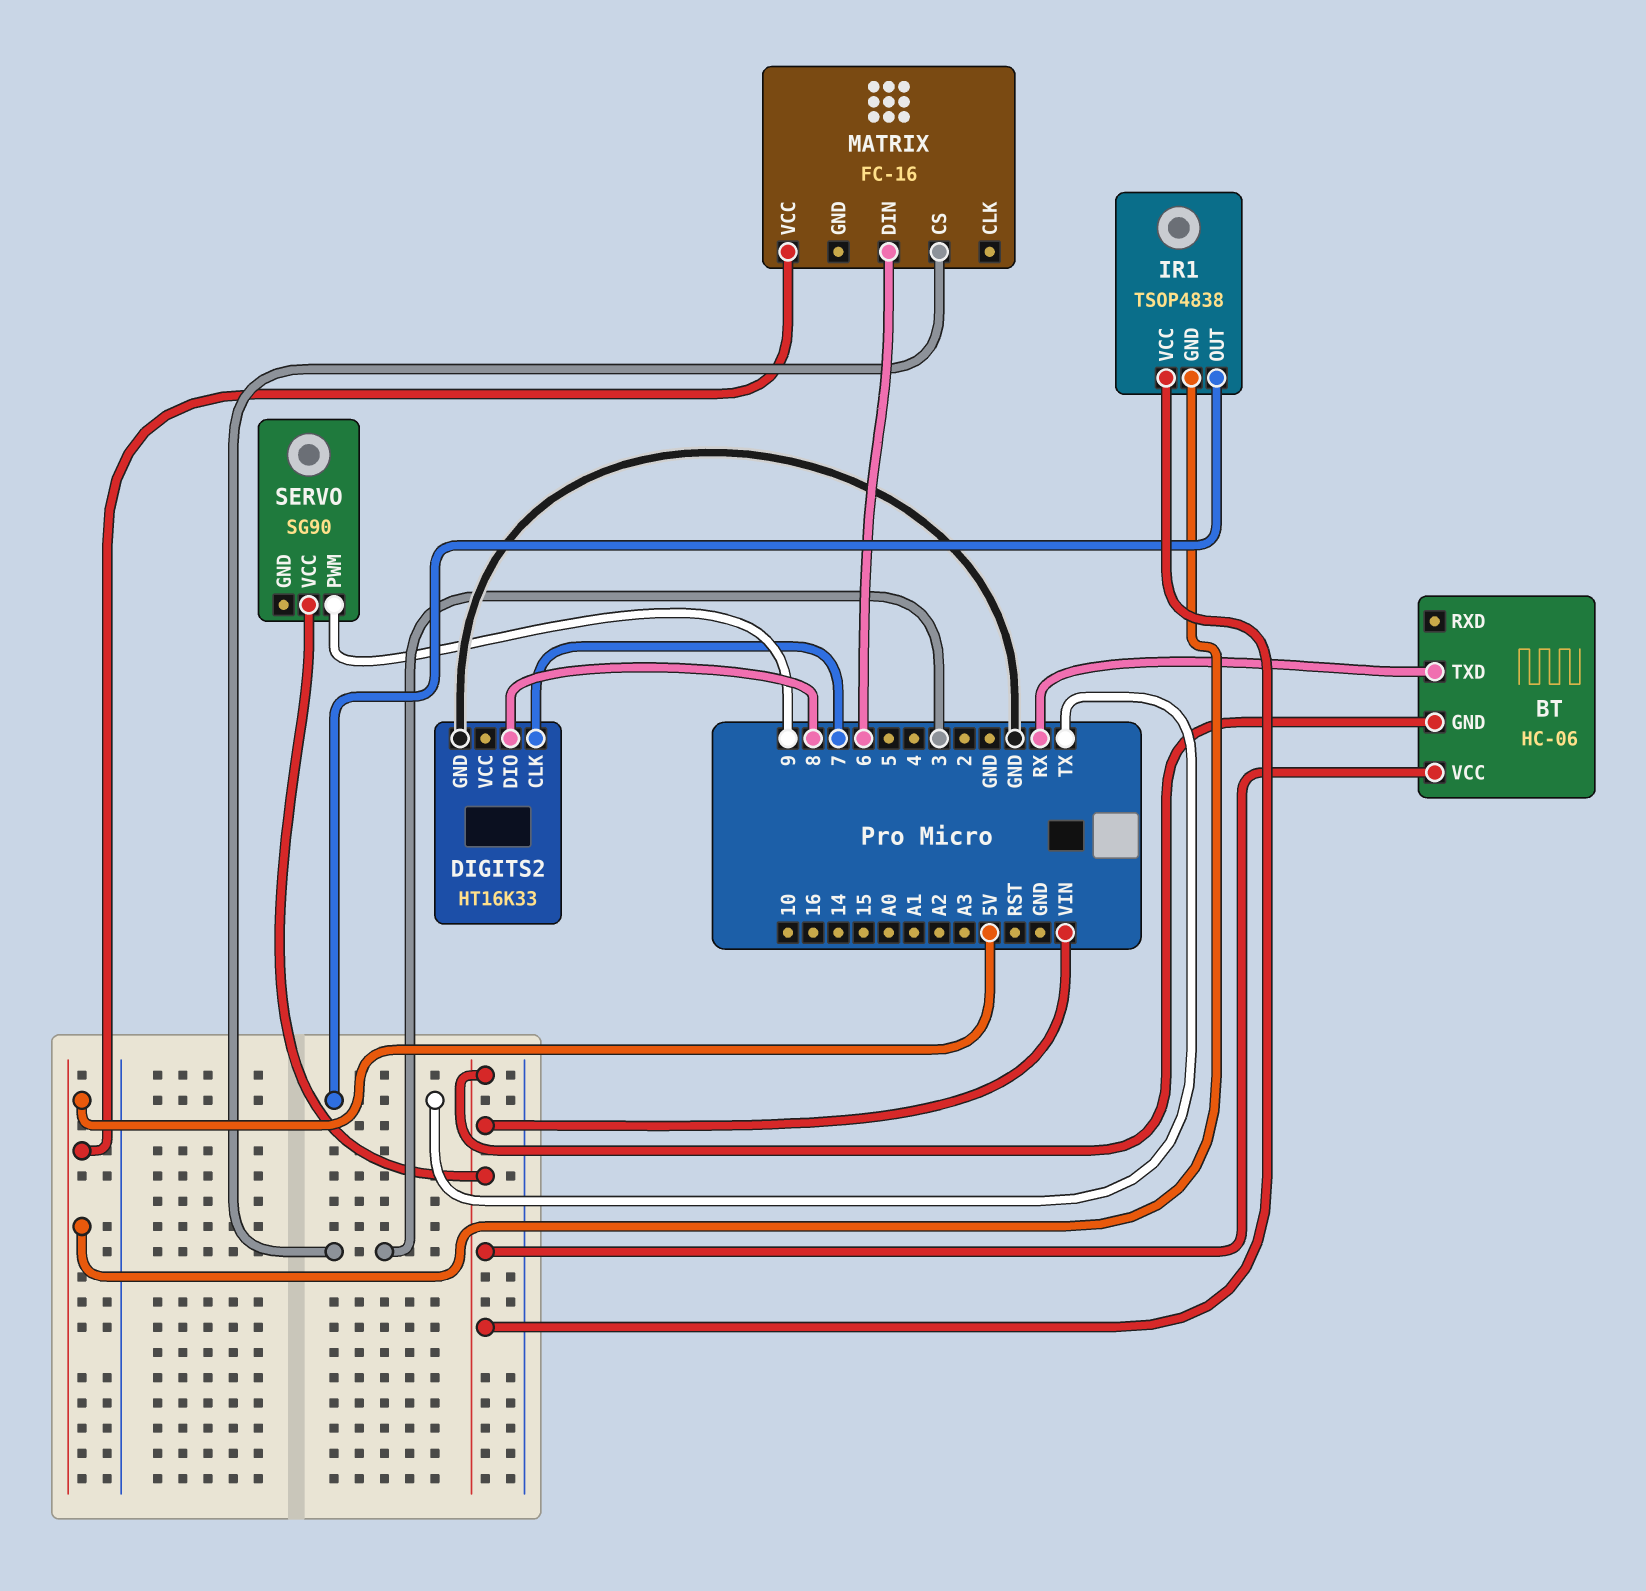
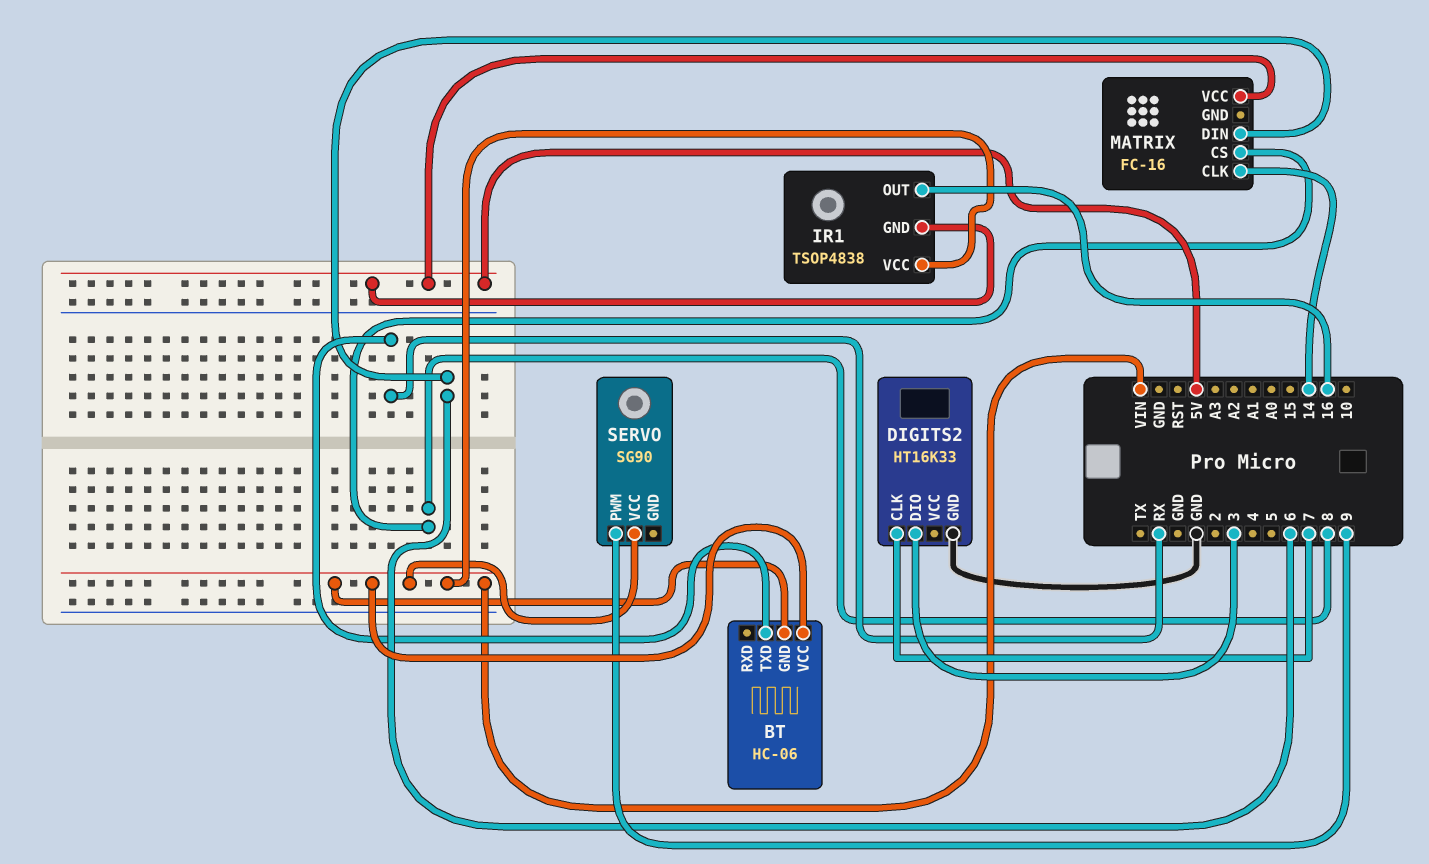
DIGITS2 pin DIO: 8 -> 3
IR1 pin OUT: TX -> 16
MATRIX pin CLK: none -> 14
MATRIX pin CS: 3 -> 8

